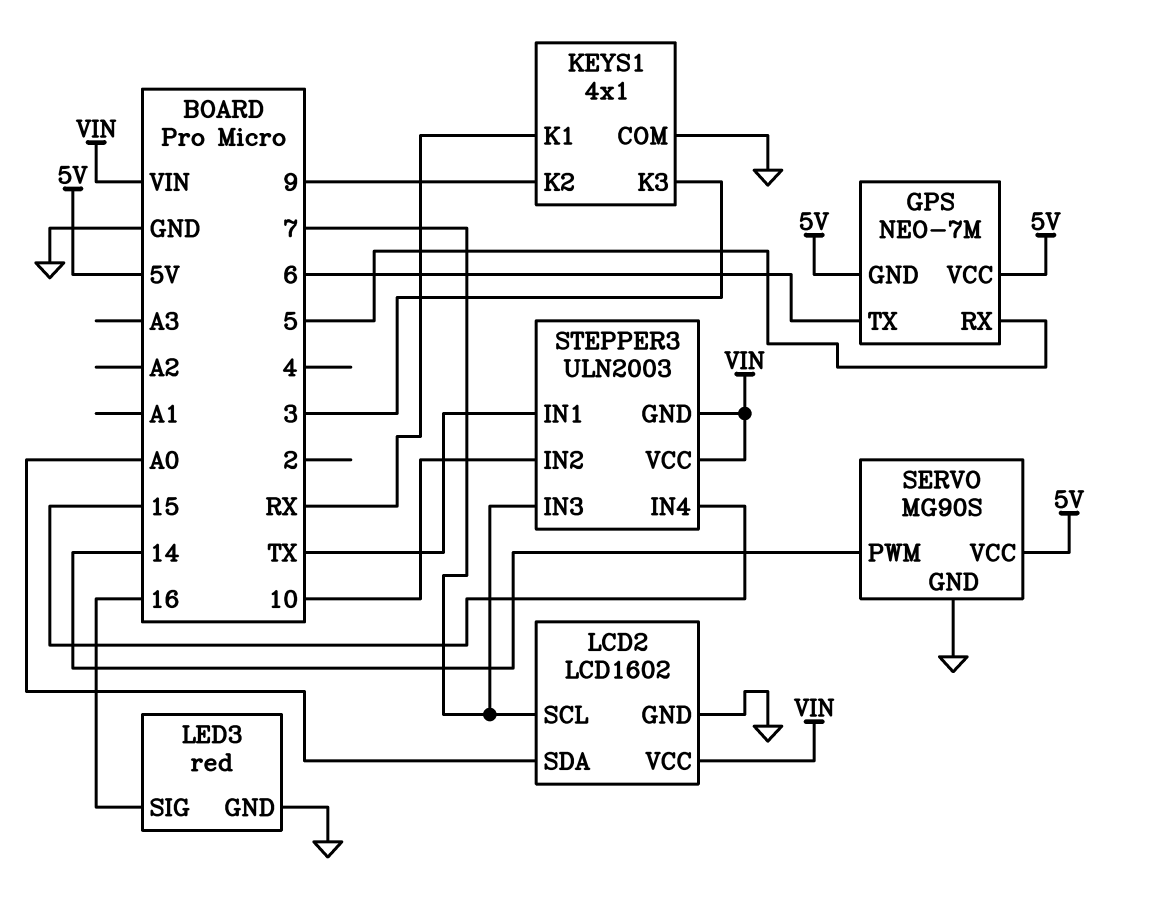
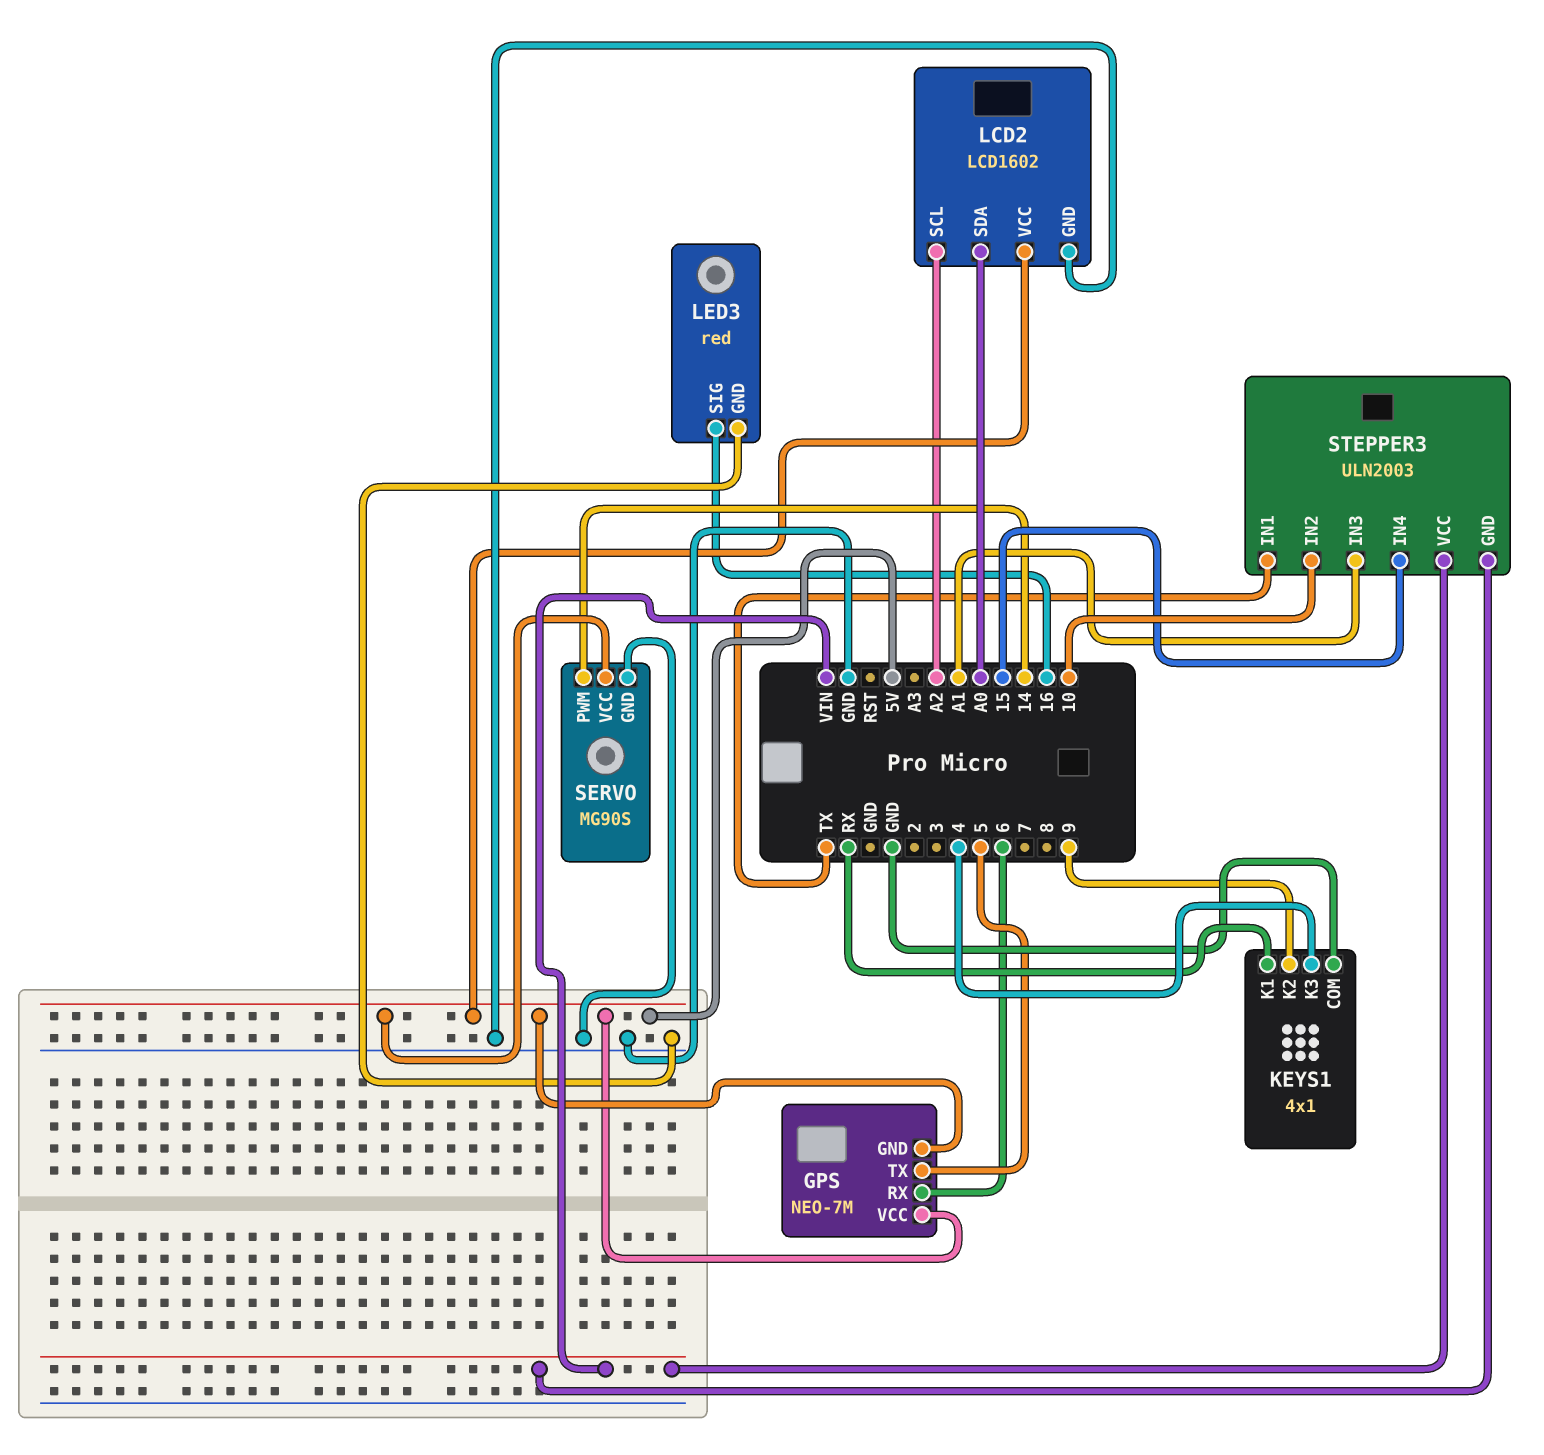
GPS pin RX: 5 -> 6
GPS pin TX: 6 -> 5
KEYS1 pin K3: 3 -> 4
LCD2 pin SCL: 7 -> A2
LCD2 pin VCC: VIN -> 5V
STEPPER3 pin IN3: 7 -> A1

